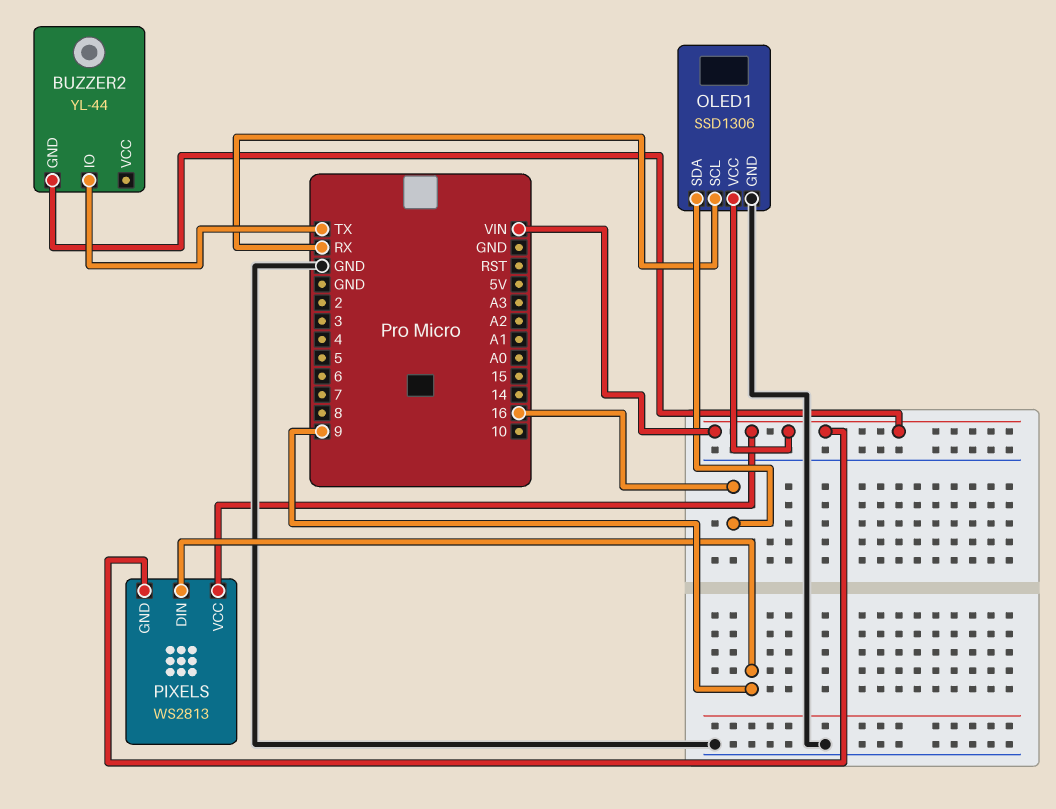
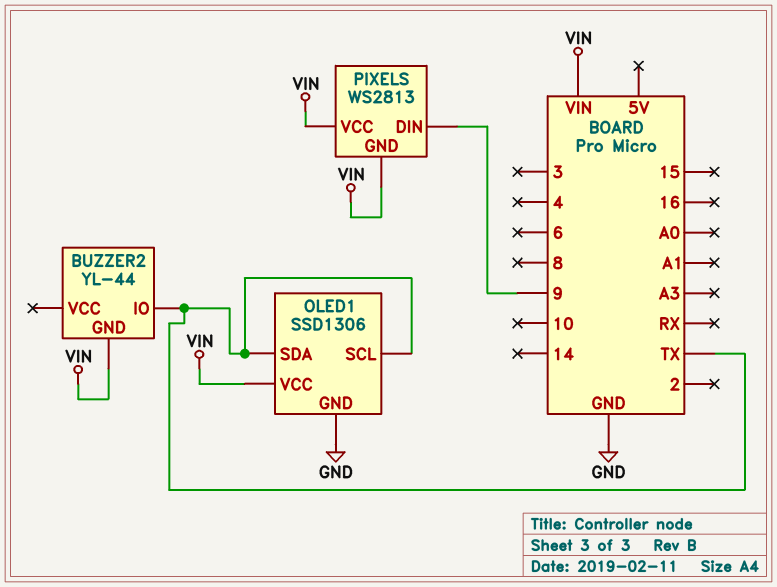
OLED1 pin SCL: RX -> TX
OLED1 pin SDA: 16 -> TX

